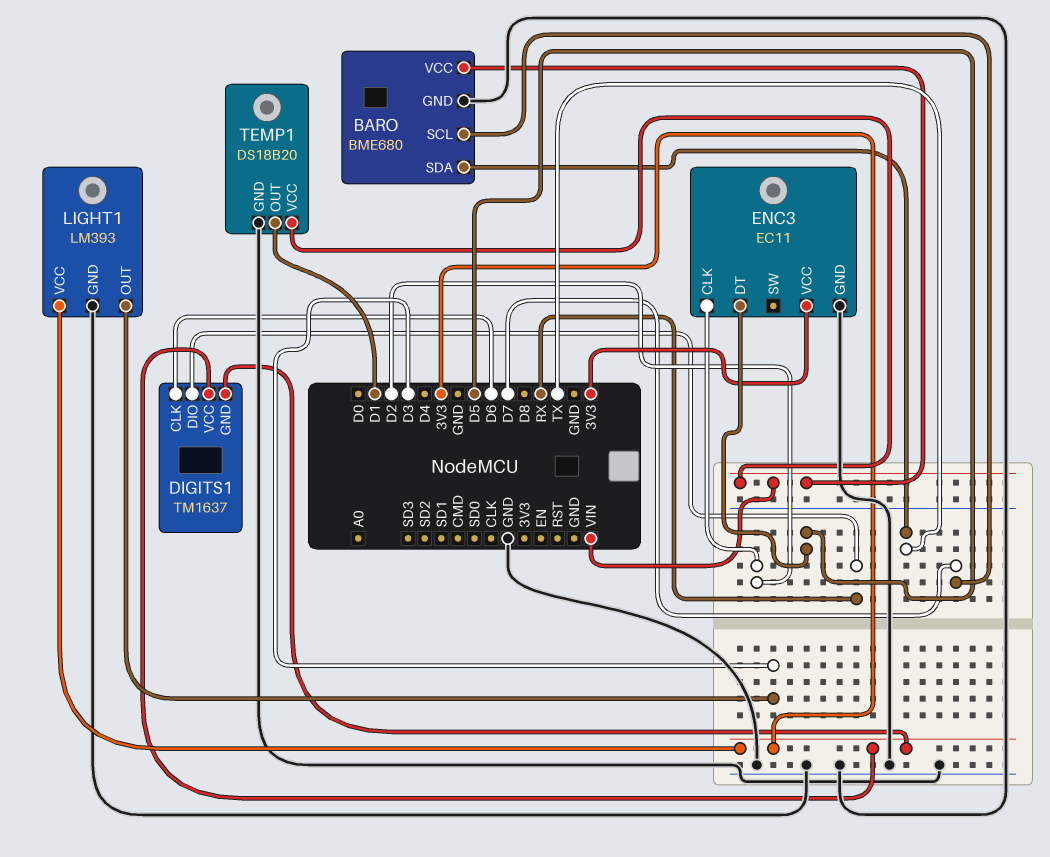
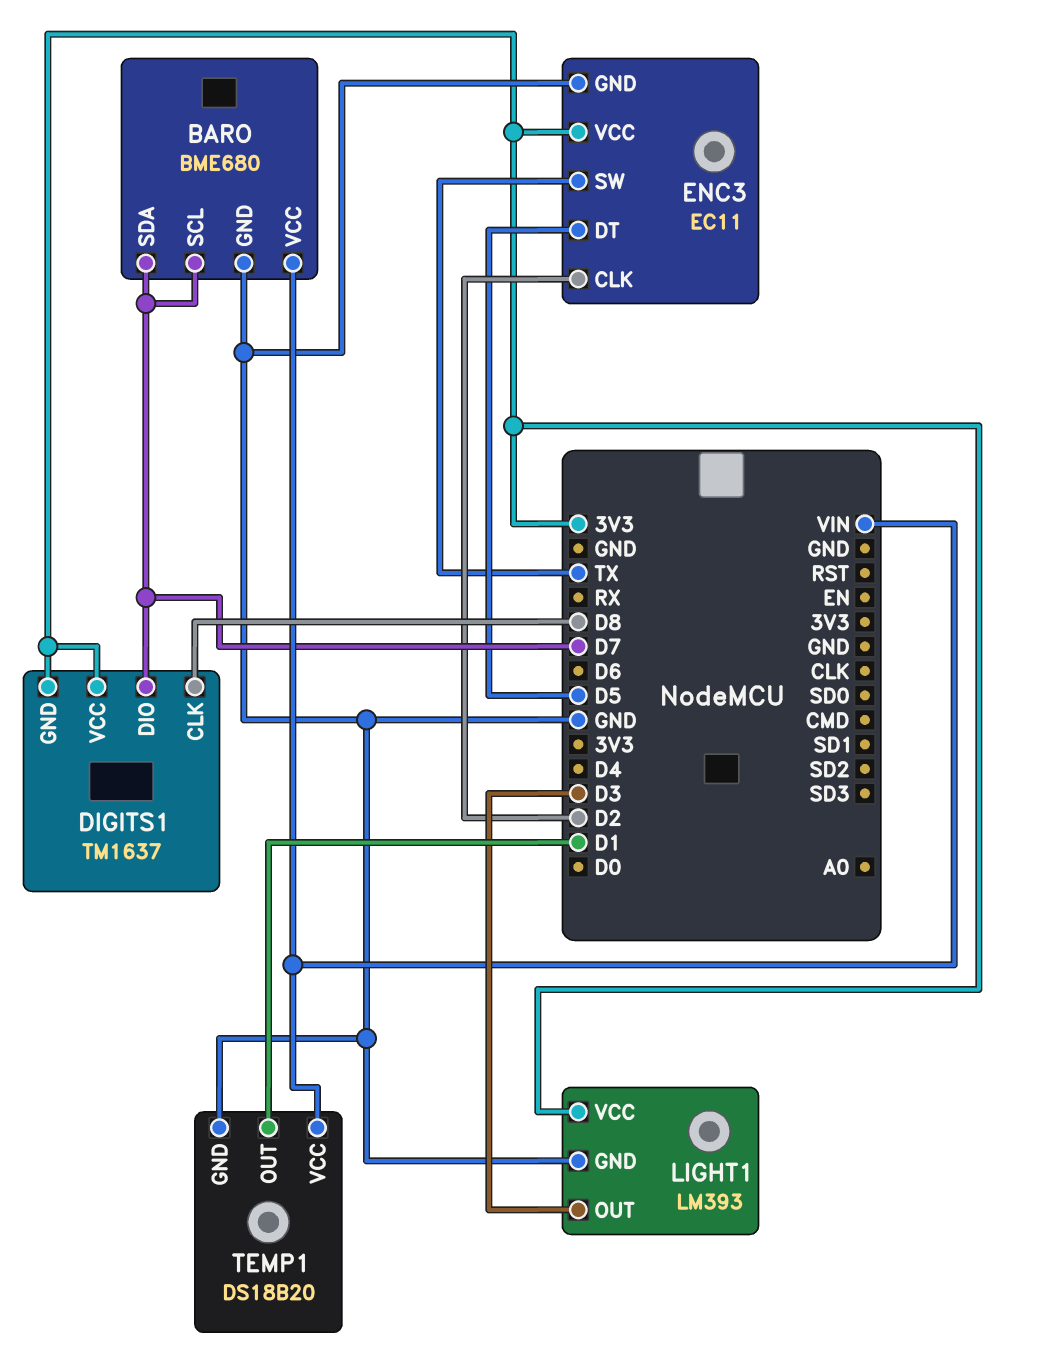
BARO pin SDA: TX -> D7
DIGITS1 pin CLK: D6 -> D8
DIGITS1 pin DIO: RX -> D7
ENC3 pin SW: none -> TX

